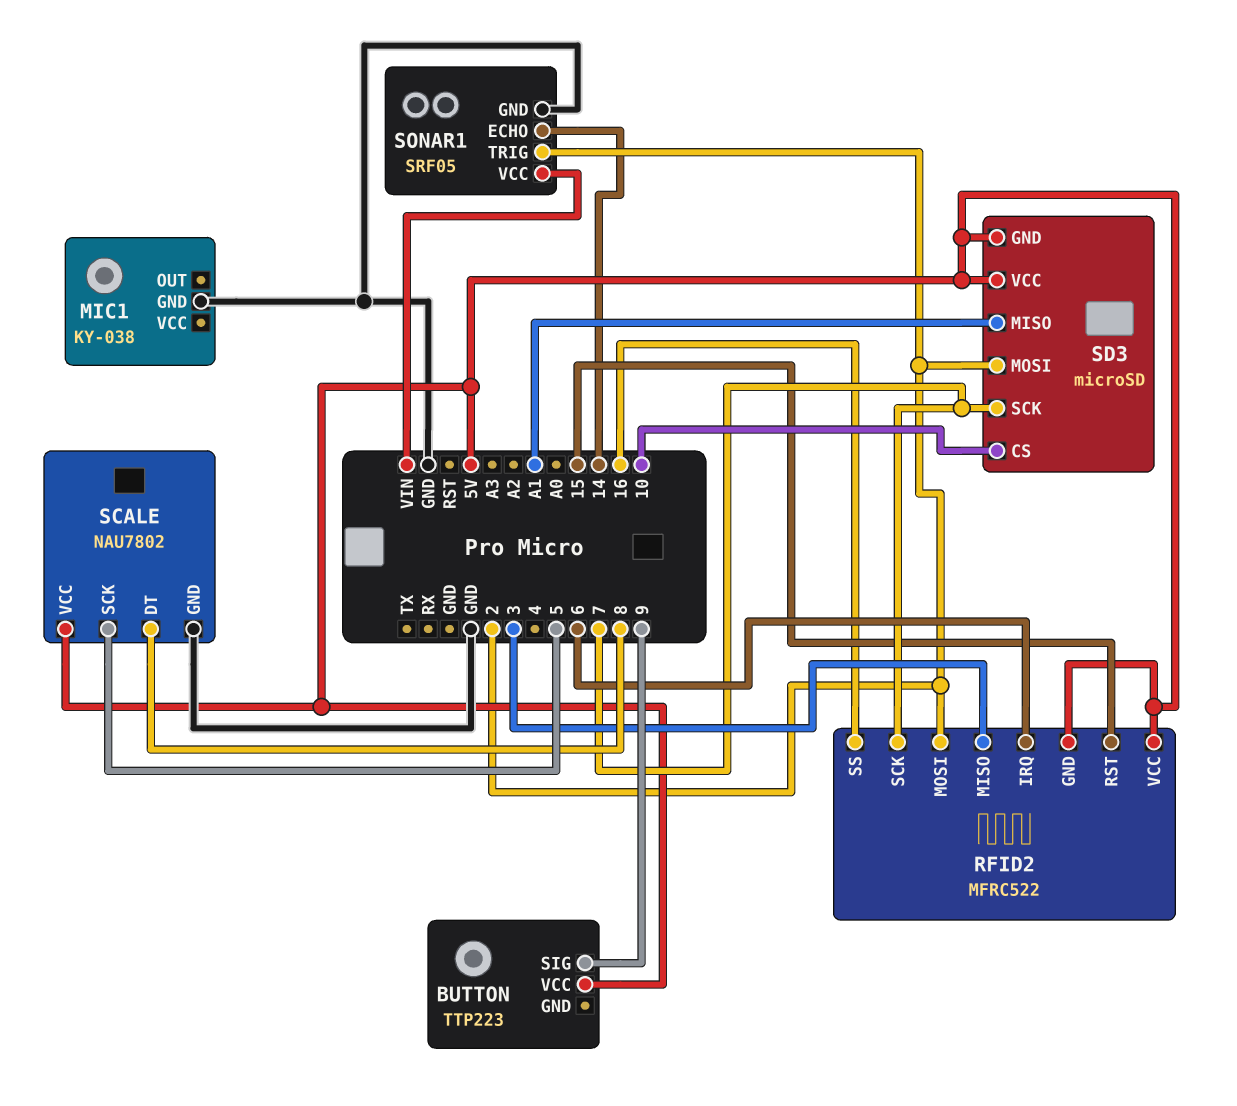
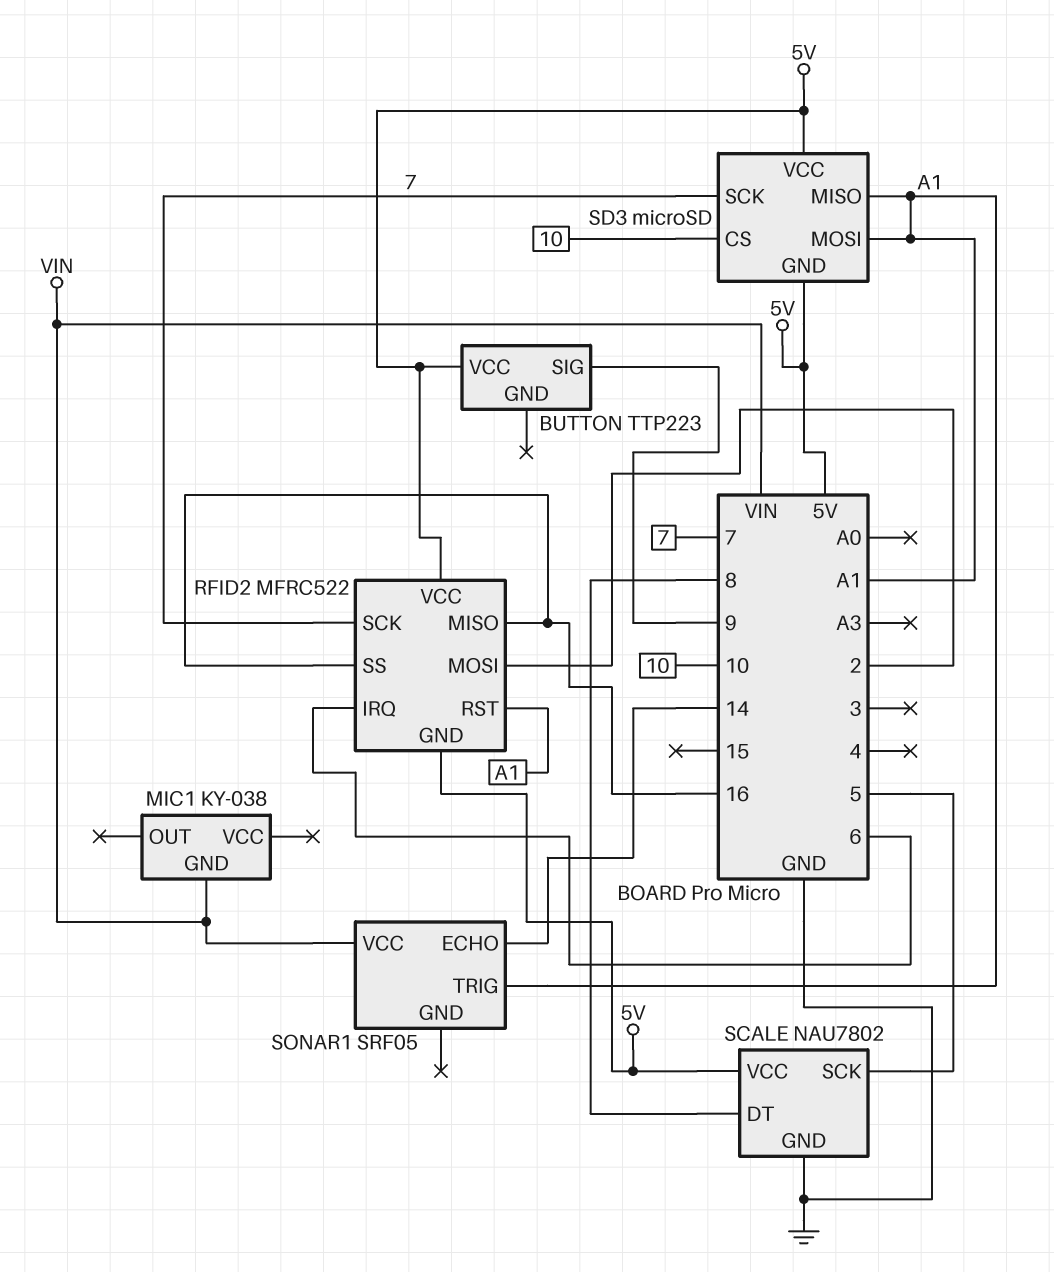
MIC1 pin GND: GND -> VIN
RFID2 pin MISO: 3 -> 16
RFID2 pin RST: 15 -> A1
SD3 pin MOSI: 2 -> A1
SONAR1 pin GND: GND -> none
SONAR1 pin TRIG: 2 -> A1

